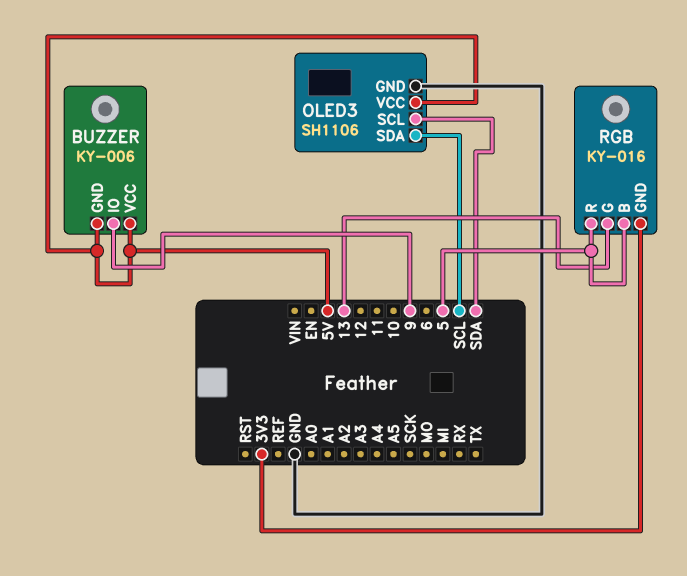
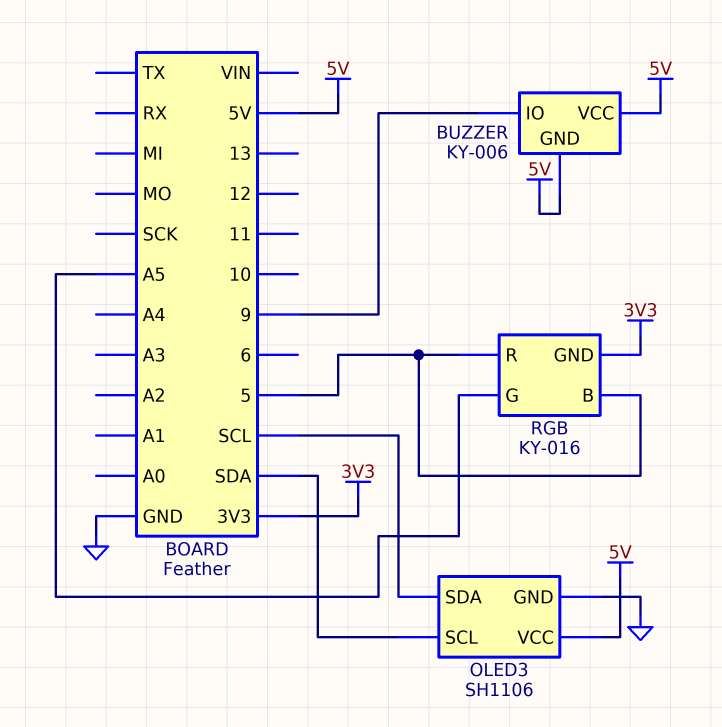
RGB pin G: 13 -> A5

